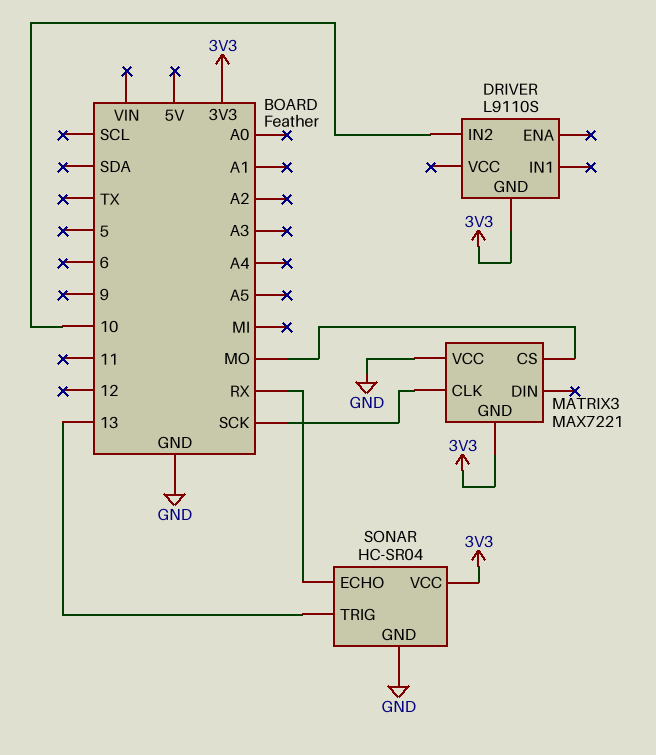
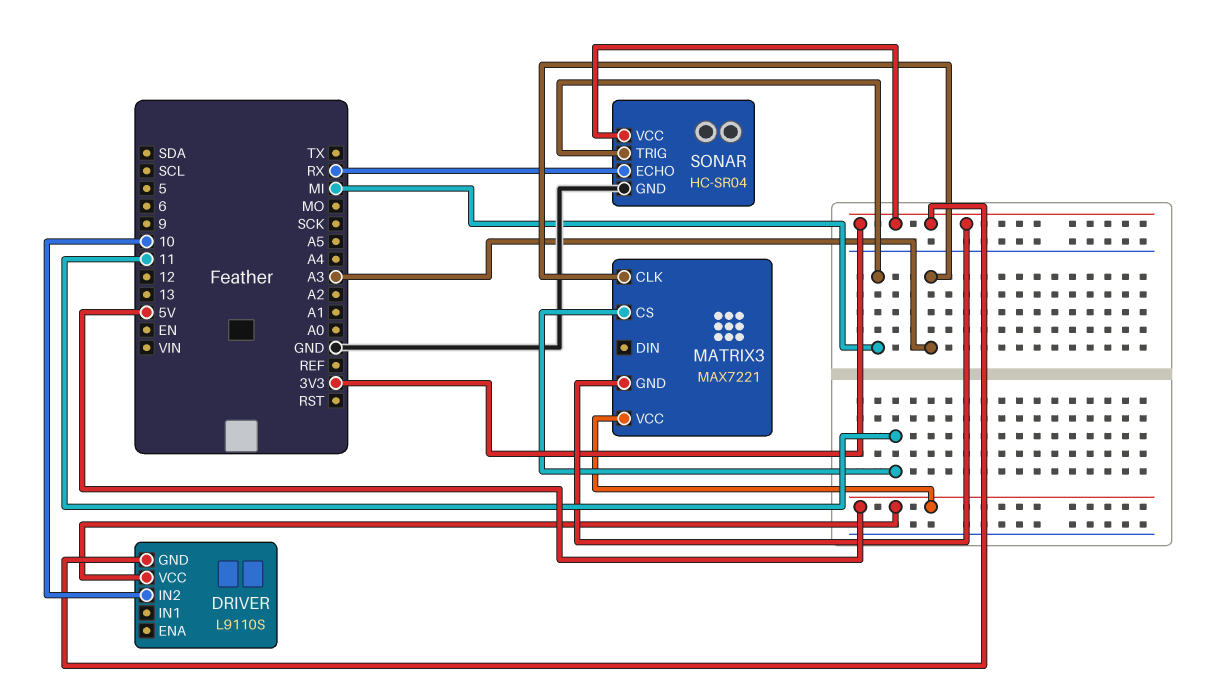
DRIVER pin VCC: none -> 5V
MATRIX3 pin CLK: SCK -> A3
MATRIX3 pin CS: MO -> 11
MATRIX3 pin VCC: GND -> 5V
SONAR pin TRIG: 13 -> MI

